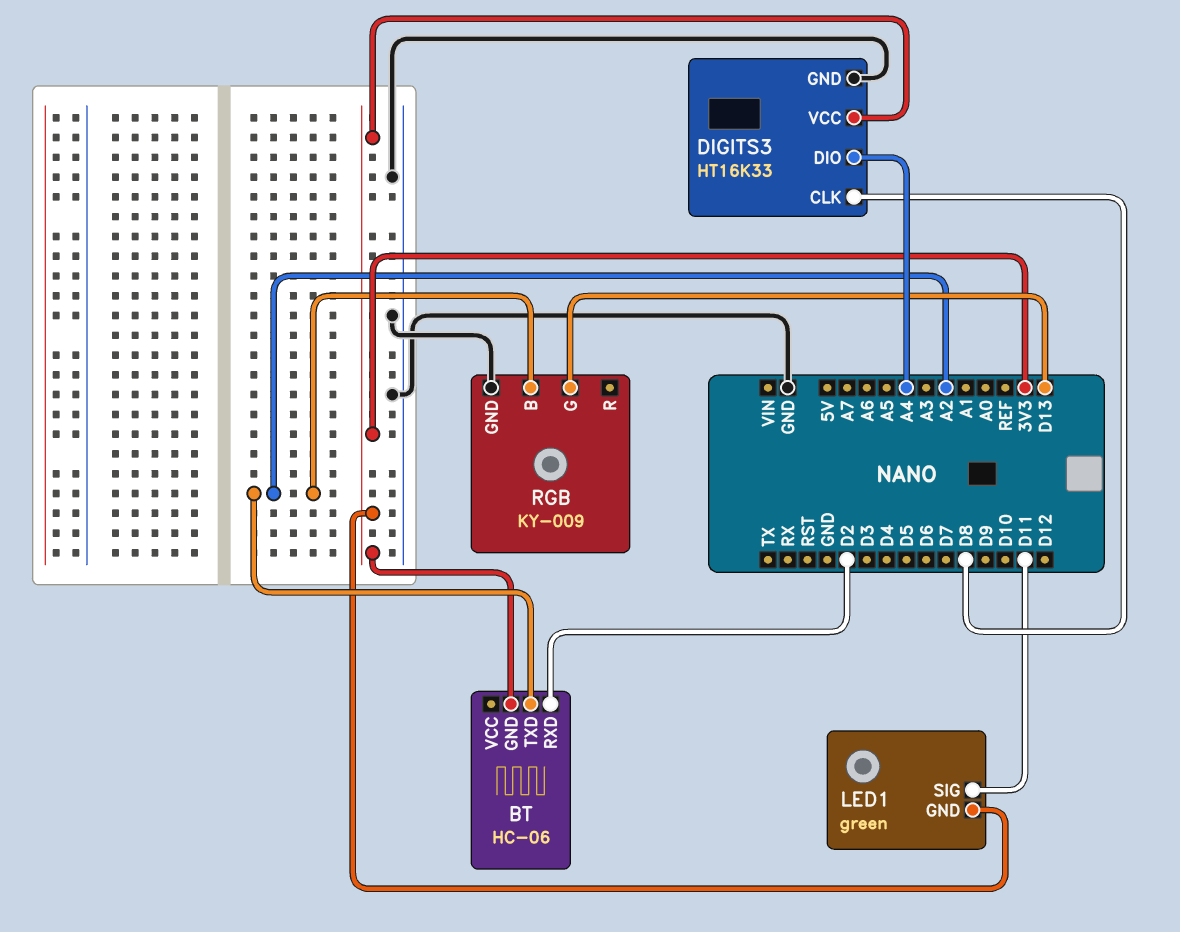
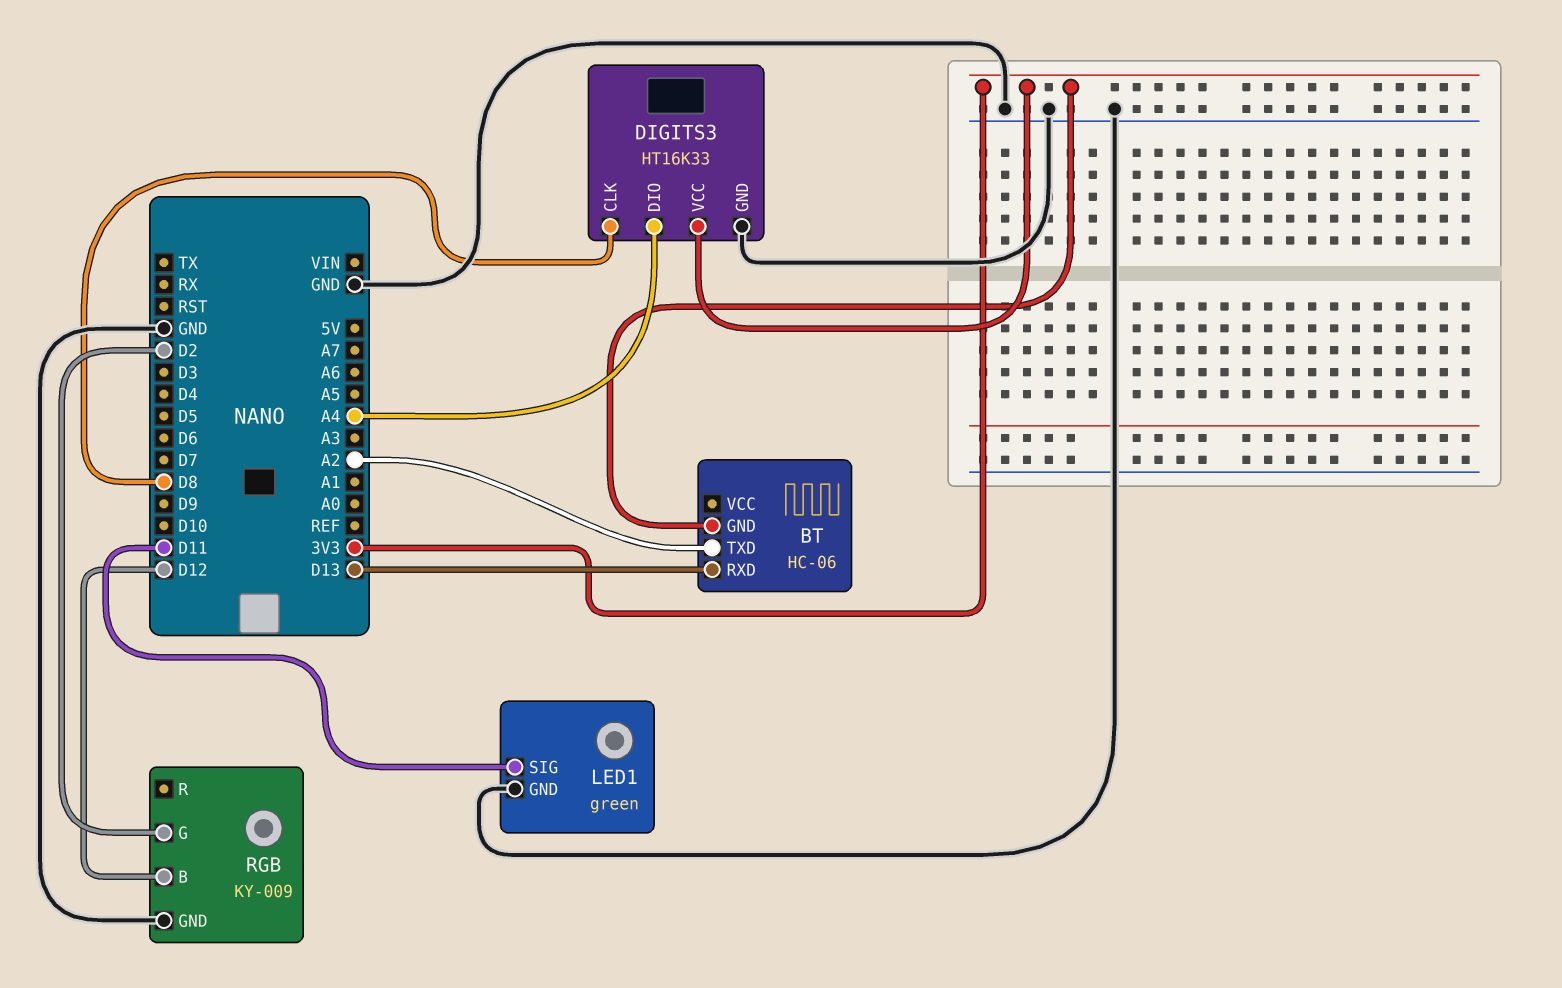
BT pin RXD: D2 -> D13
LED1 pin GND: 3V3 -> GND
RGB pin B: A2 -> D12
RGB pin G: D13 -> D2

